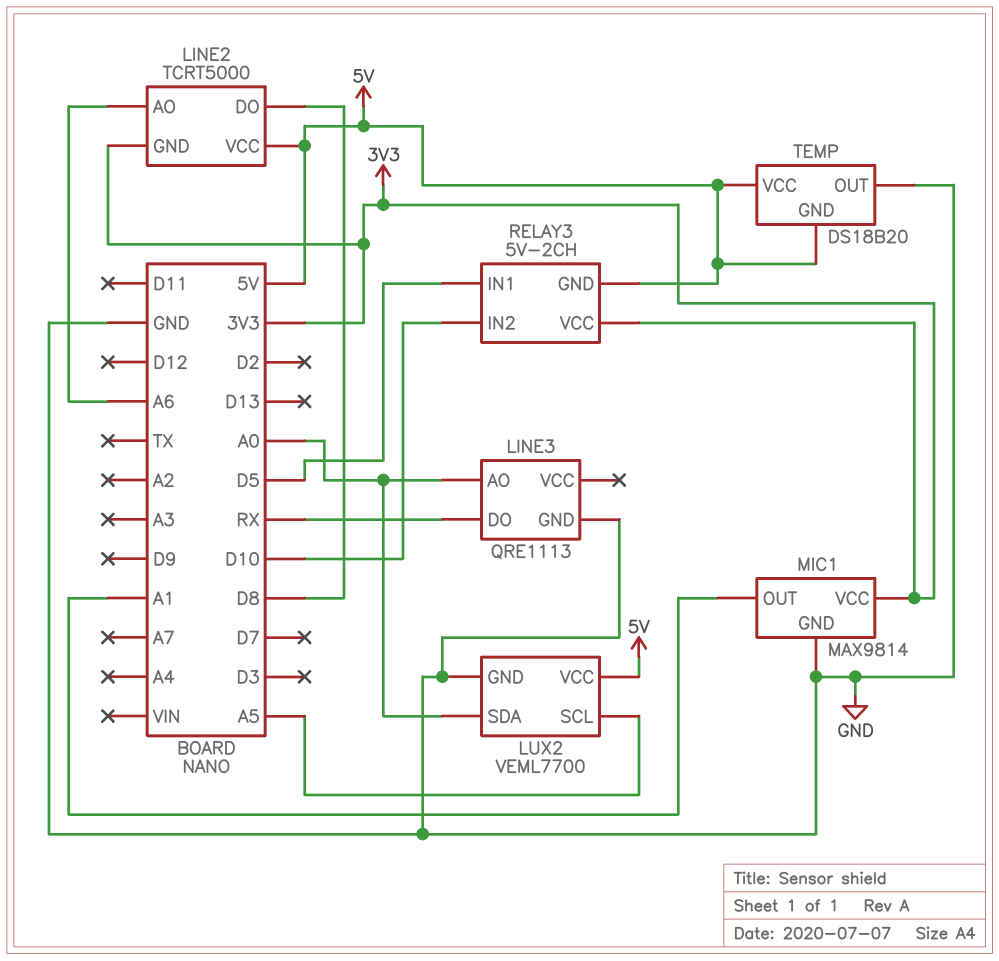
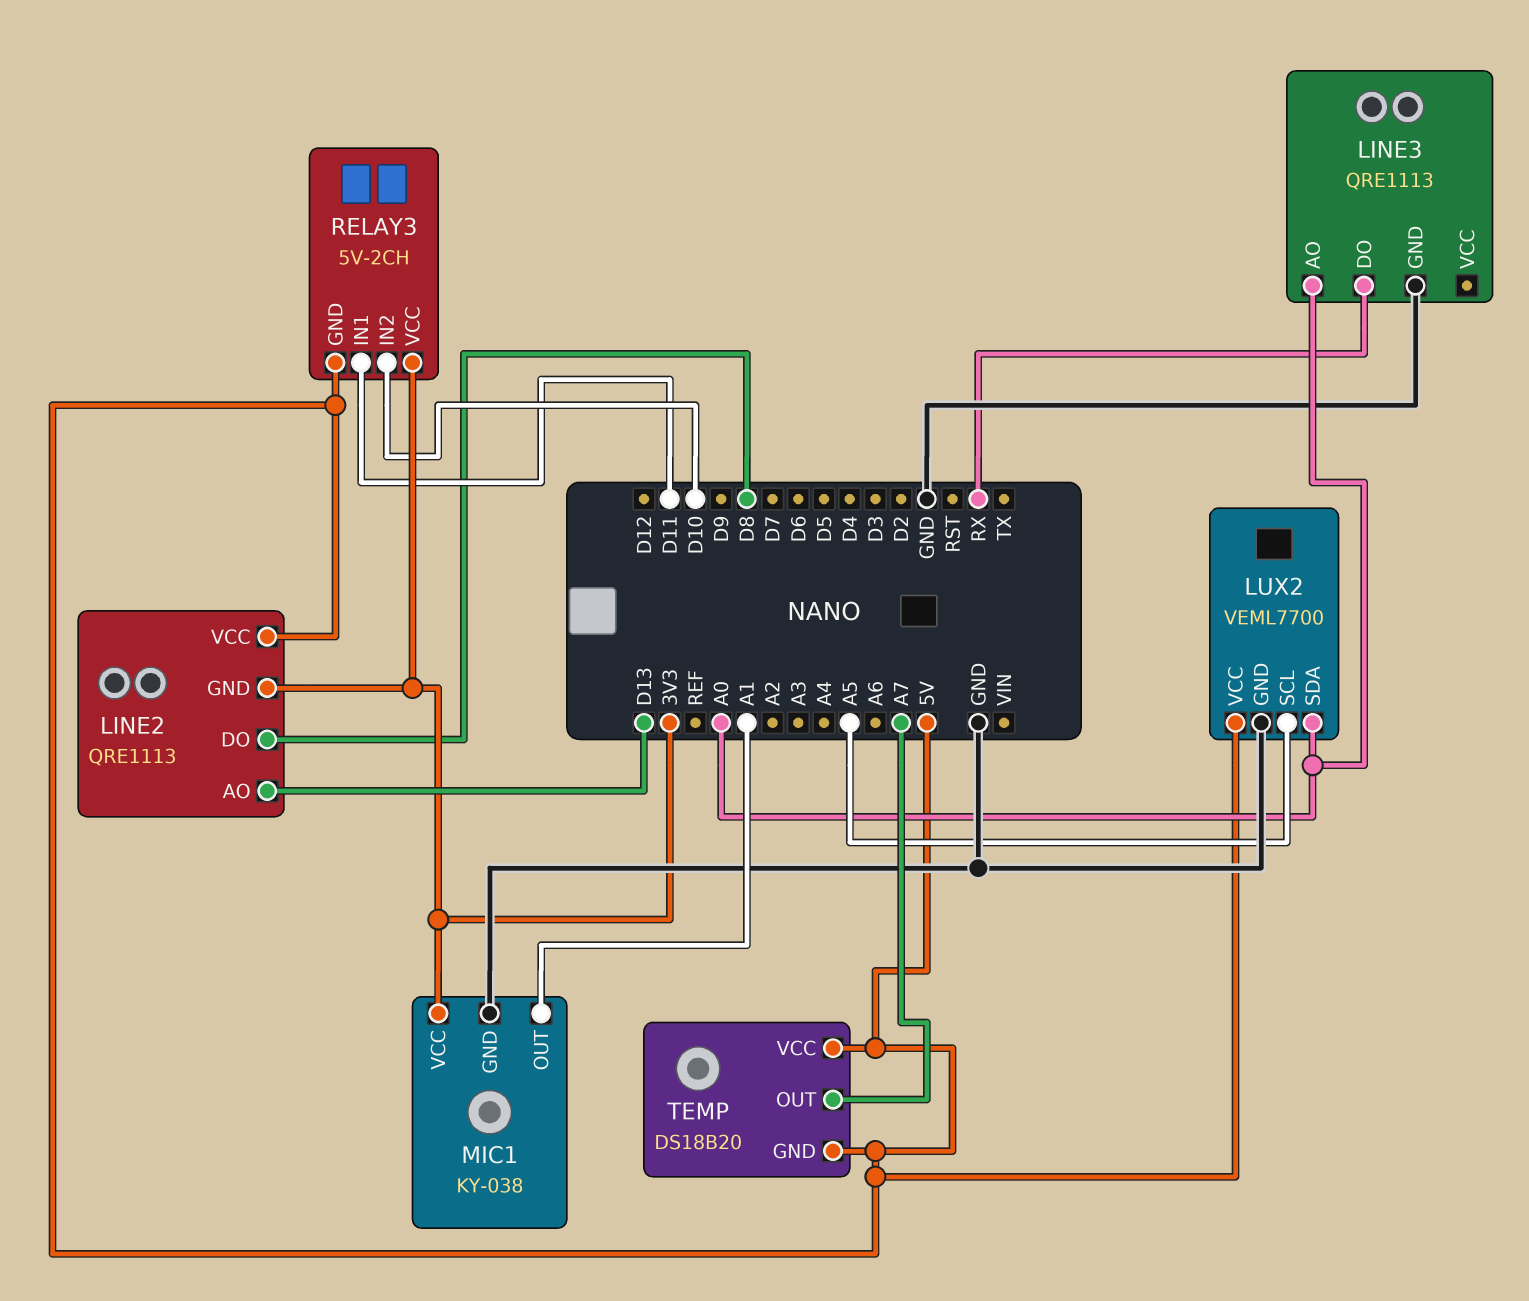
LINE2: TCRT5000 -> QRE1113
LINE2 pin AO: A6 -> D13
MIC1: MAX9814 -> KY-038
RELAY3 pin IN1: D5 -> D11
TEMP pin OUT: GND -> A7

